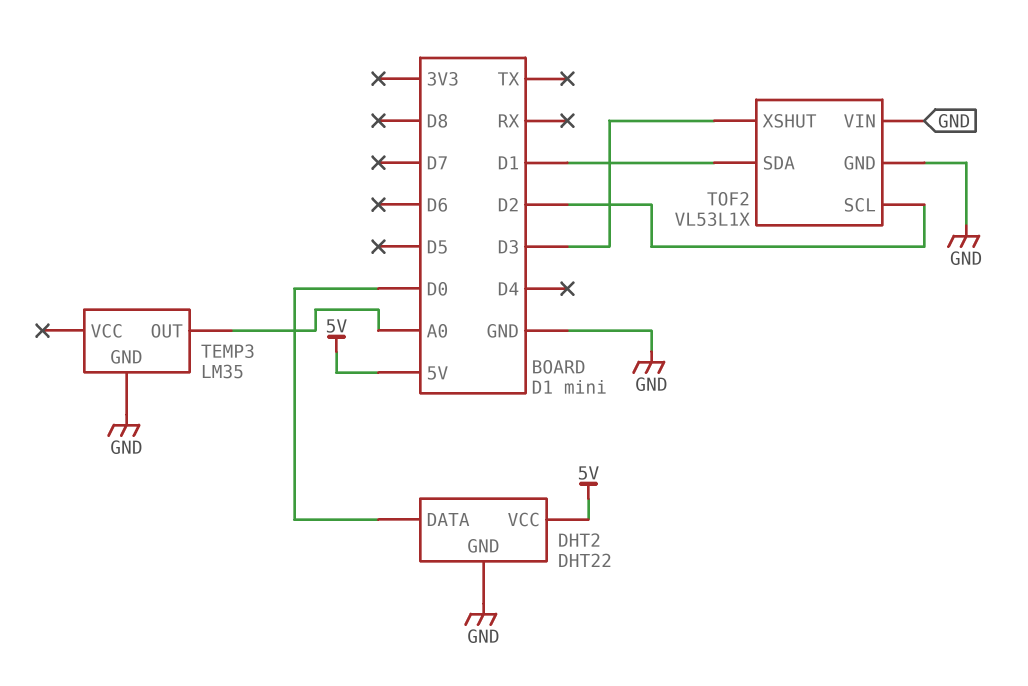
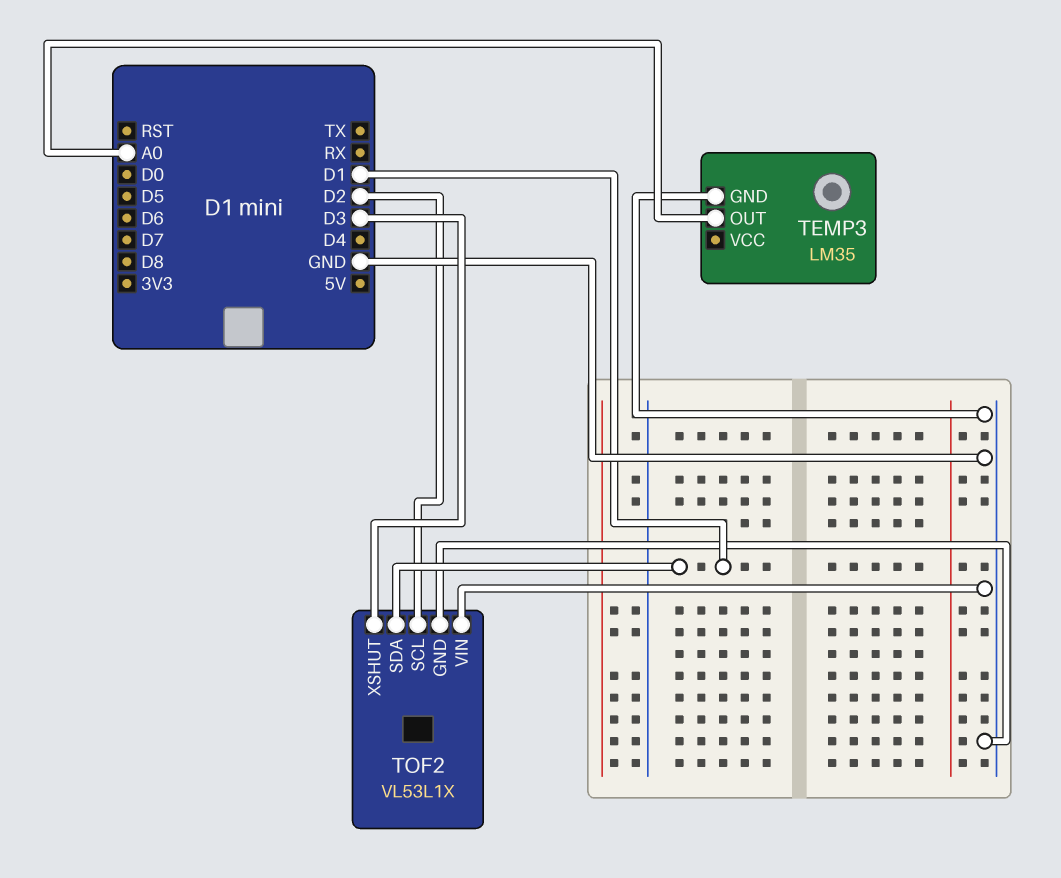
DHT2: DHT22 -> none
DHT2 pin DATA: D0 -> none
DHT2 pin GND: GND -> none
DHT2 pin VCC: 5V -> none

